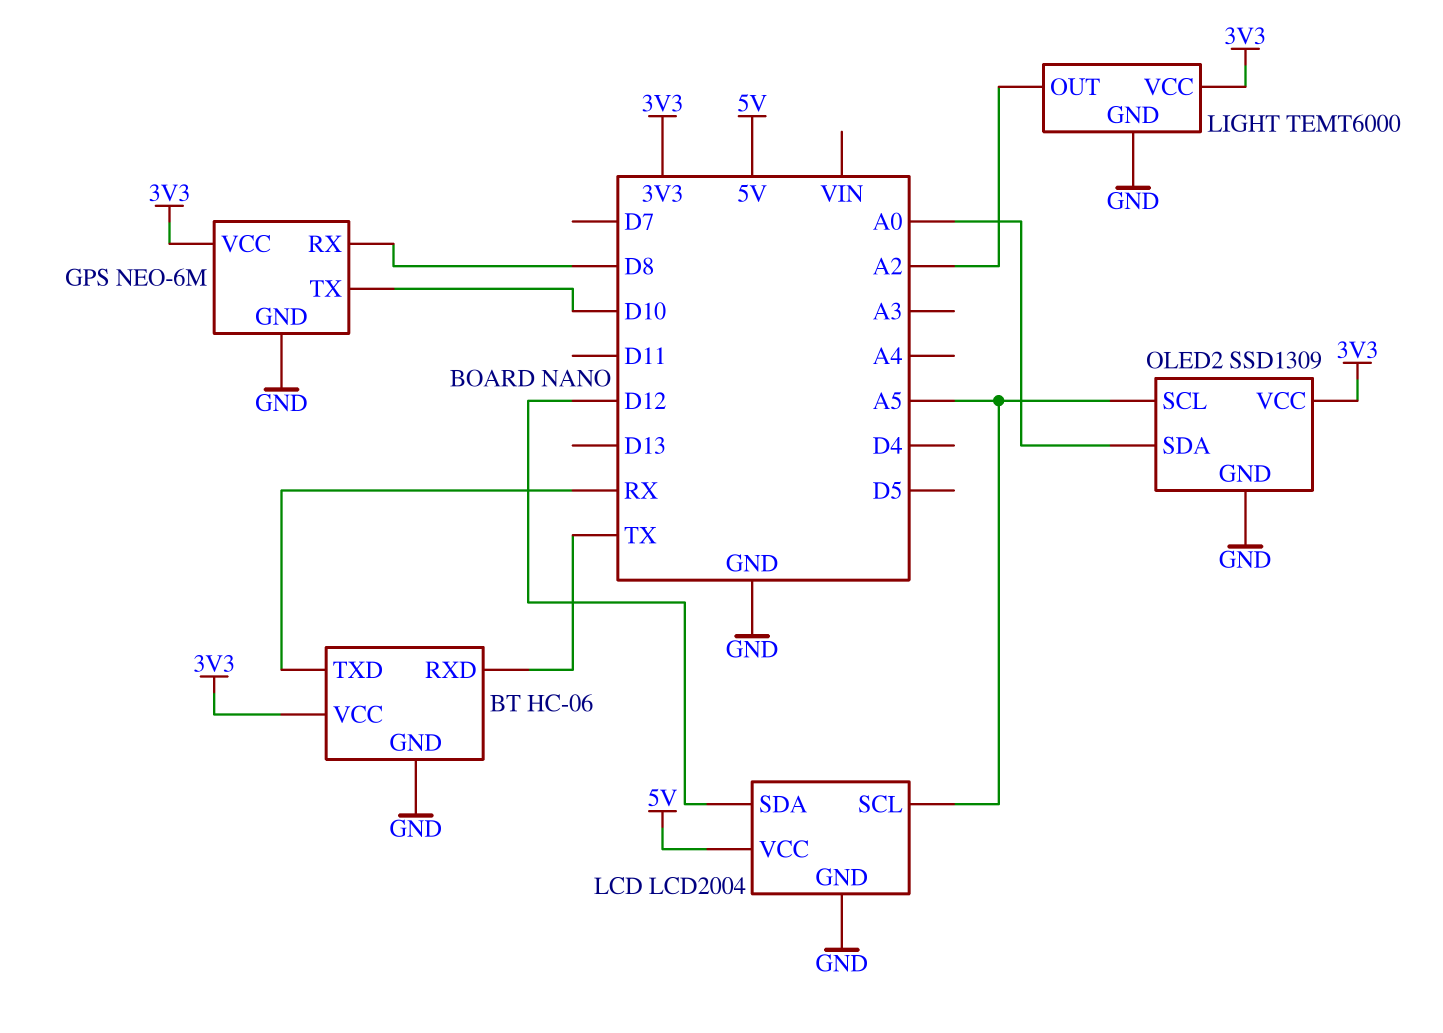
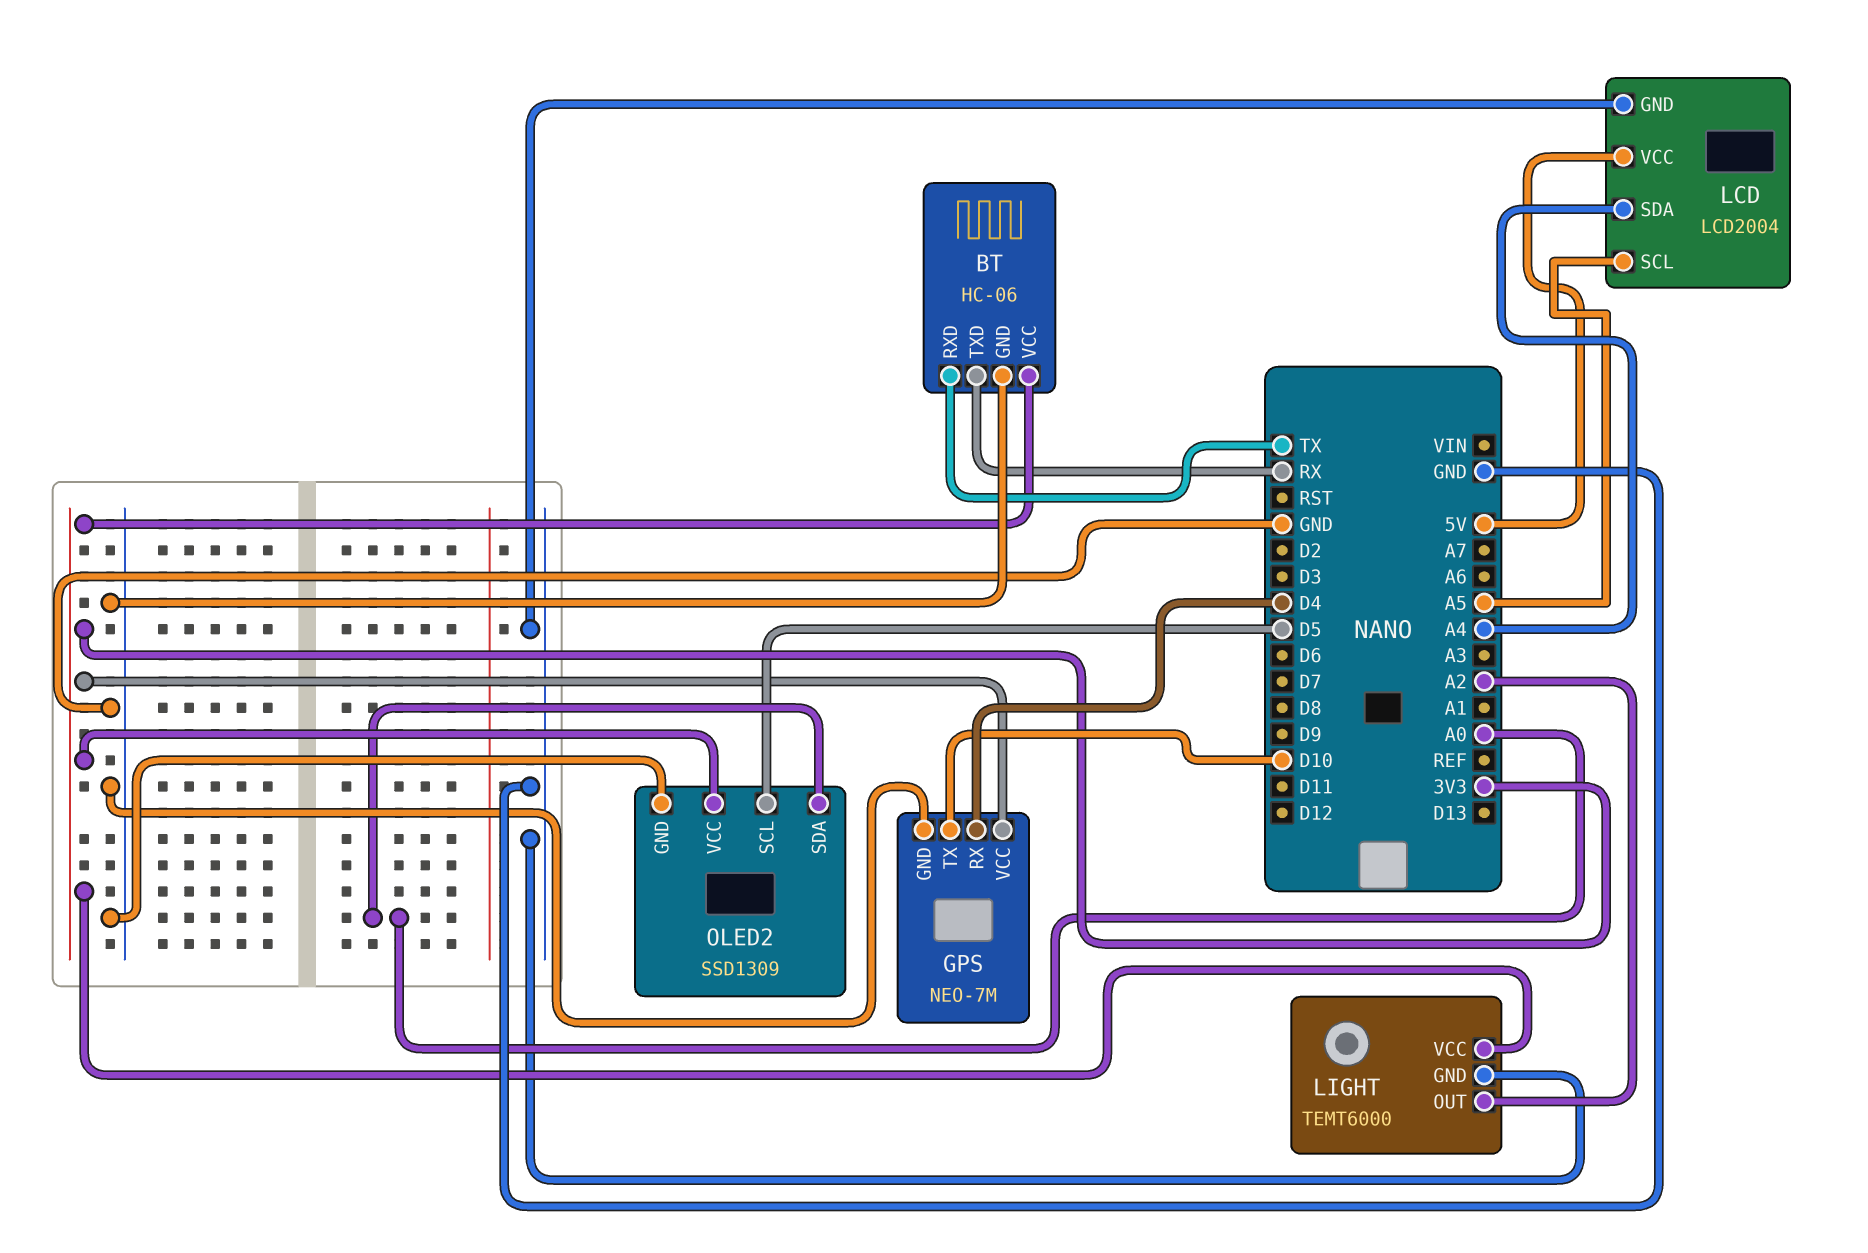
GPS: NEO-6M -> NEO-7M
GPS pin RX: D8 -> D4
LCD pin SDA: D12 -> A4
OLED2 pin SCL: A5 -> D5

